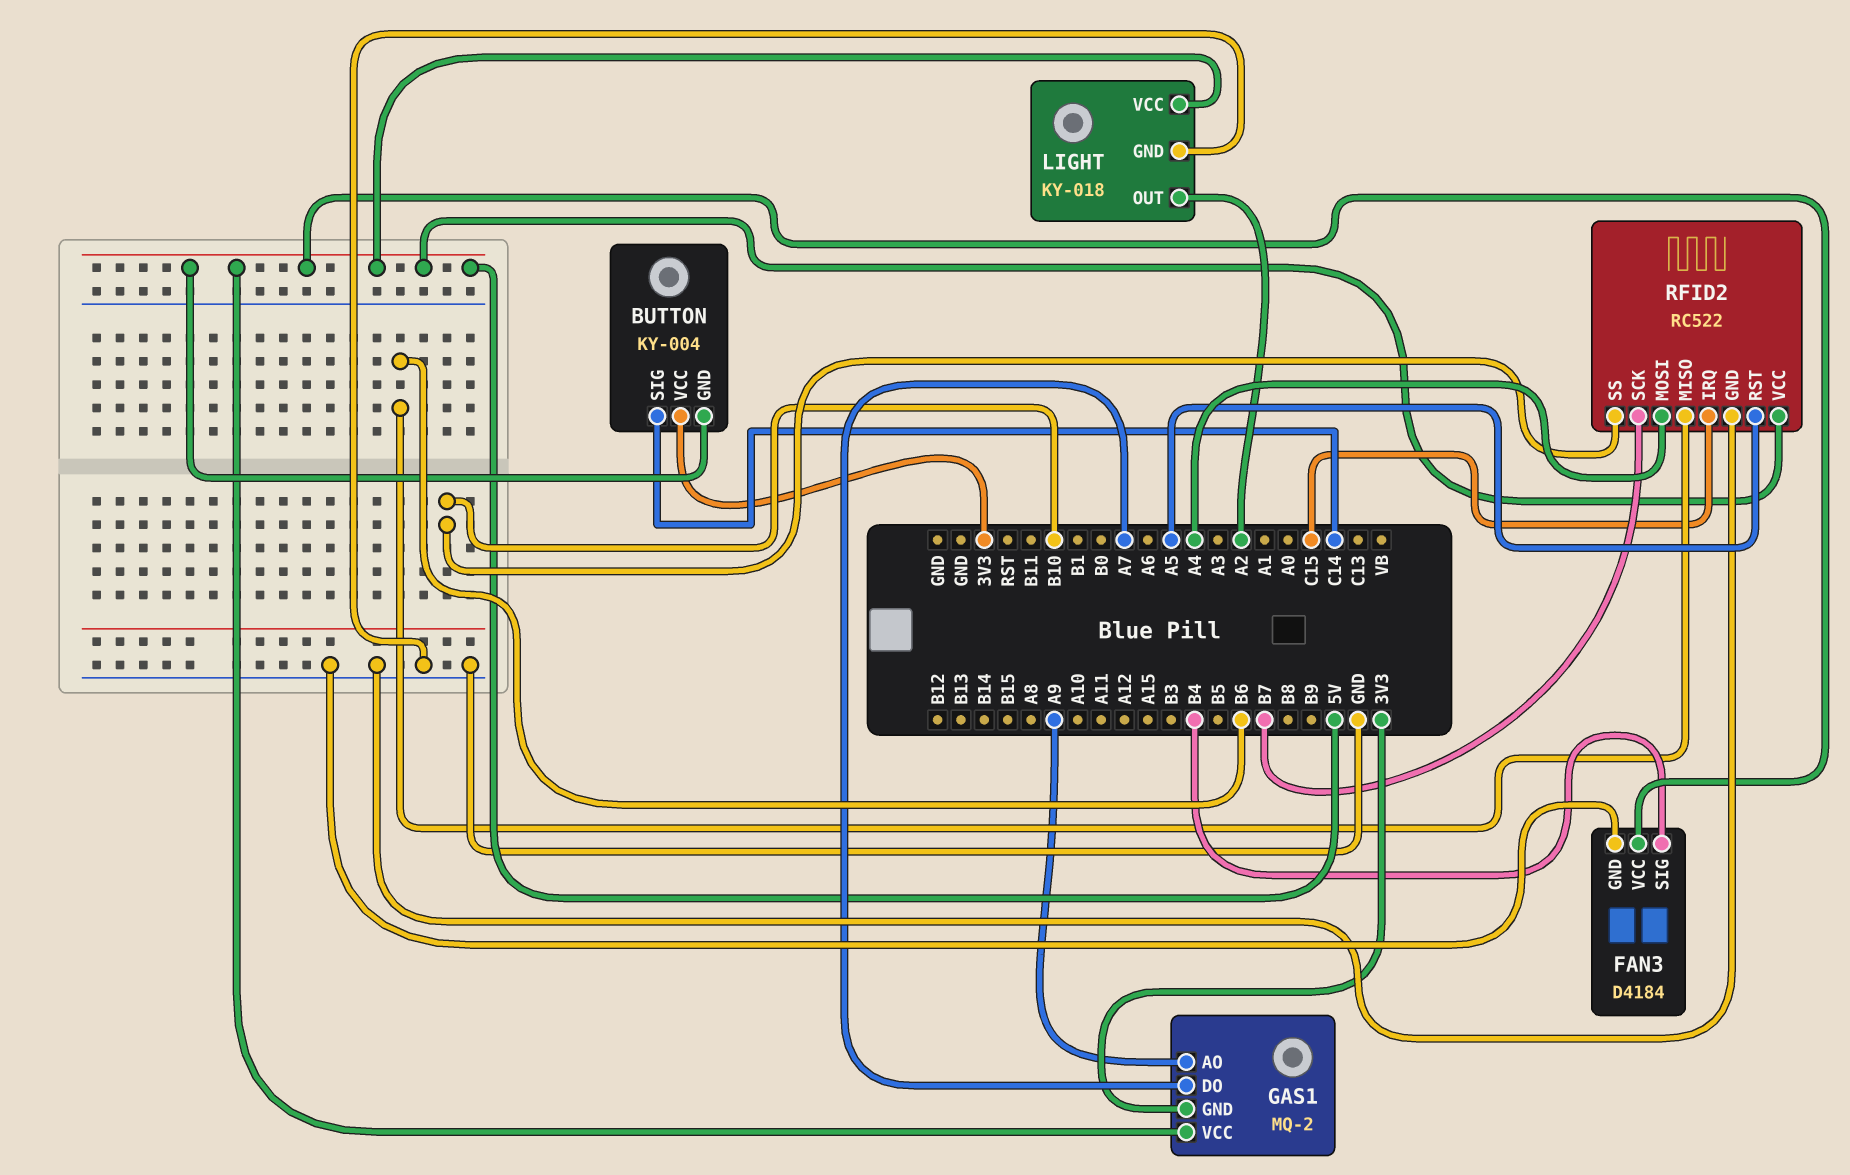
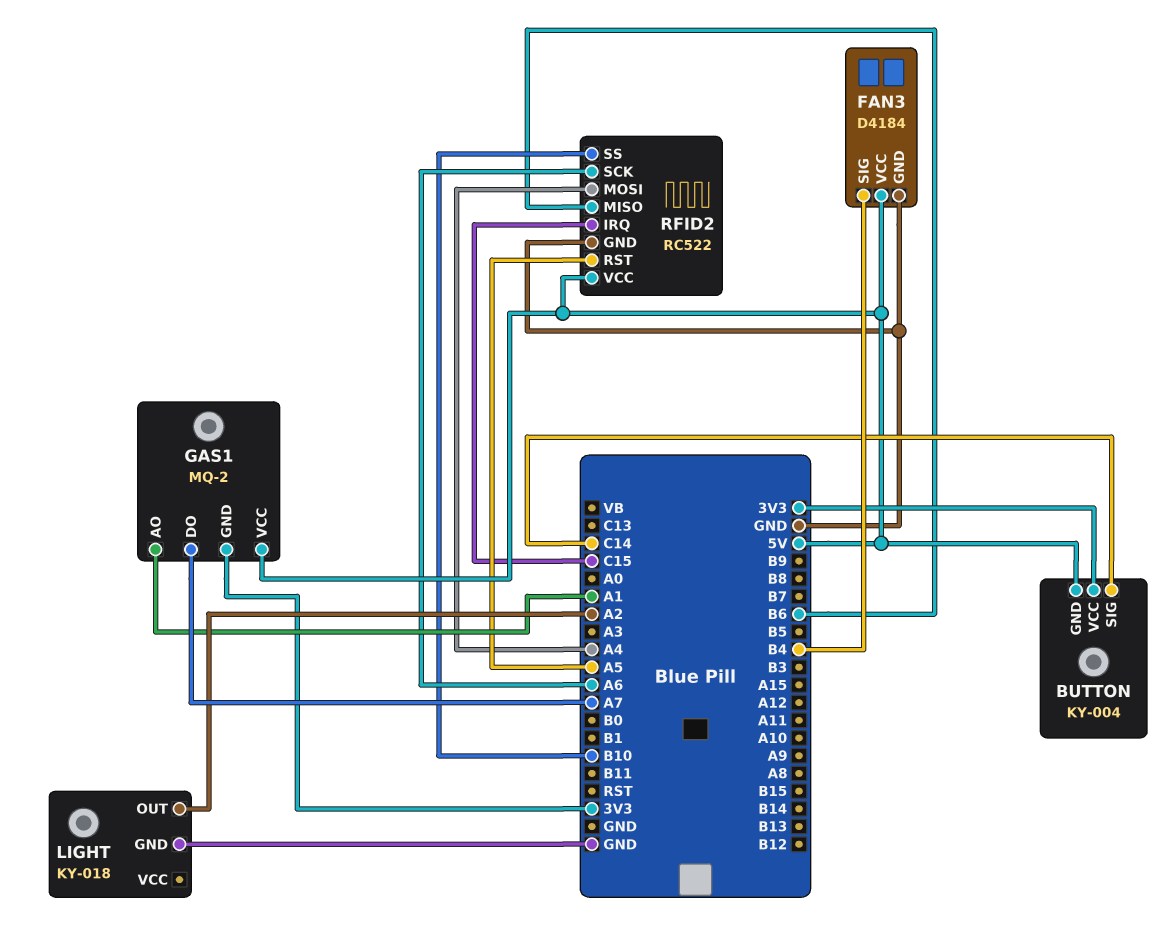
GAS1 pin AO: A9 -> A1
LIGHT pin VCC: 5V -> none
RFID2 pin SCK: B7 -> A6

